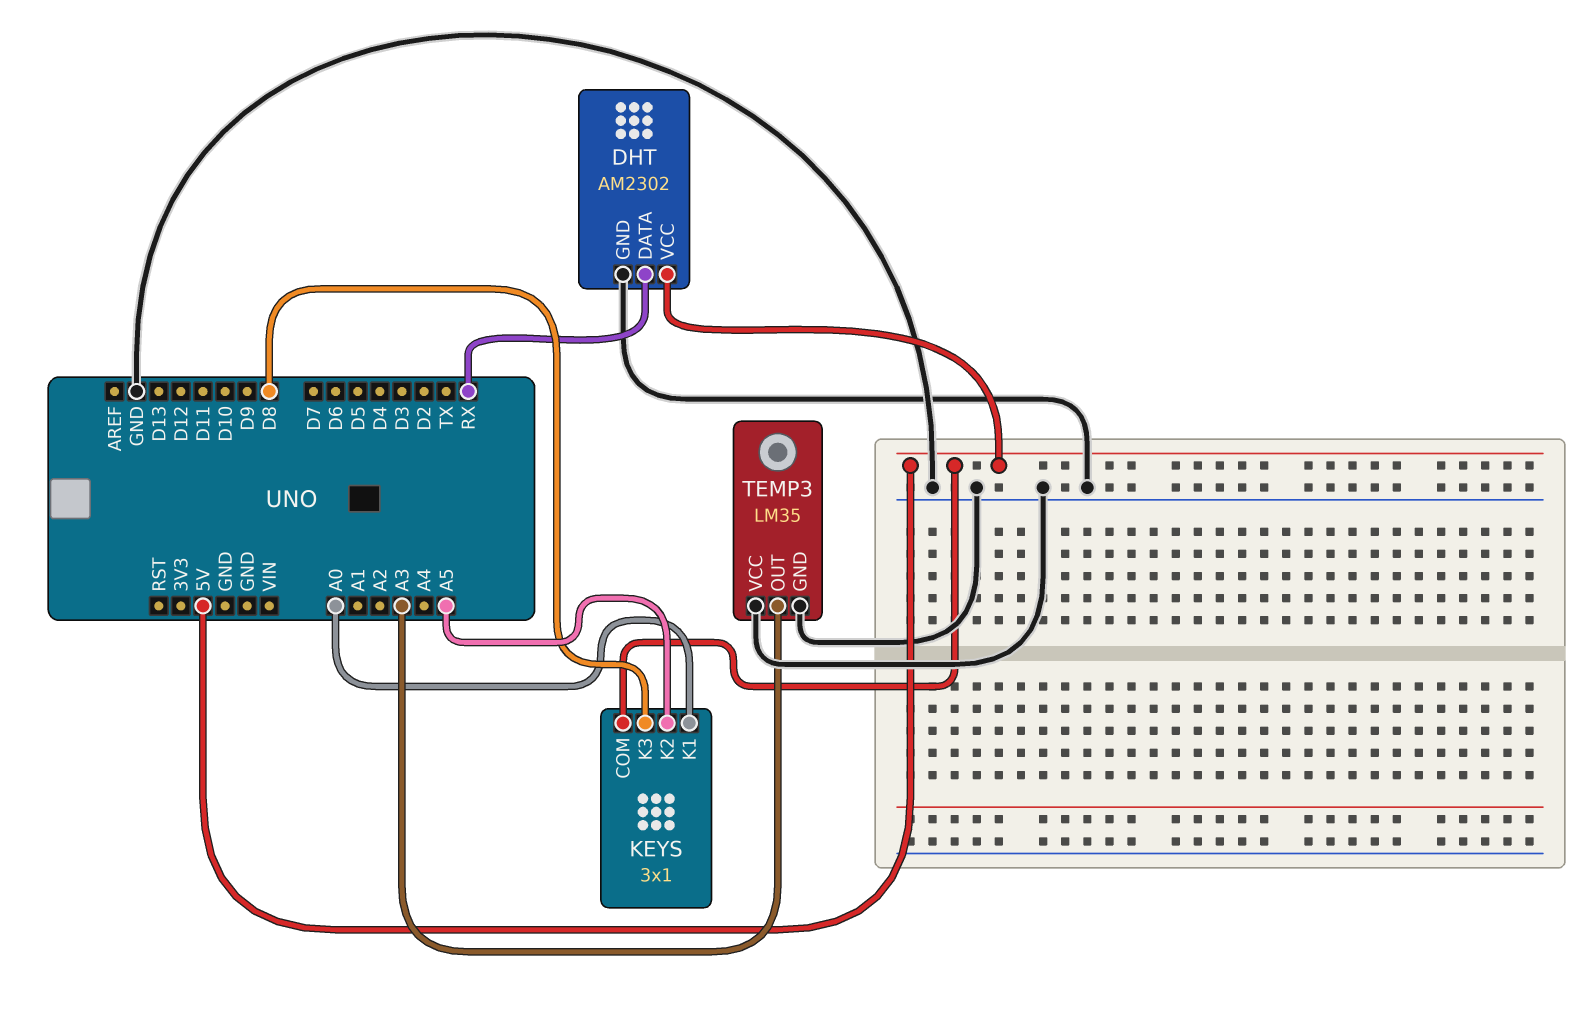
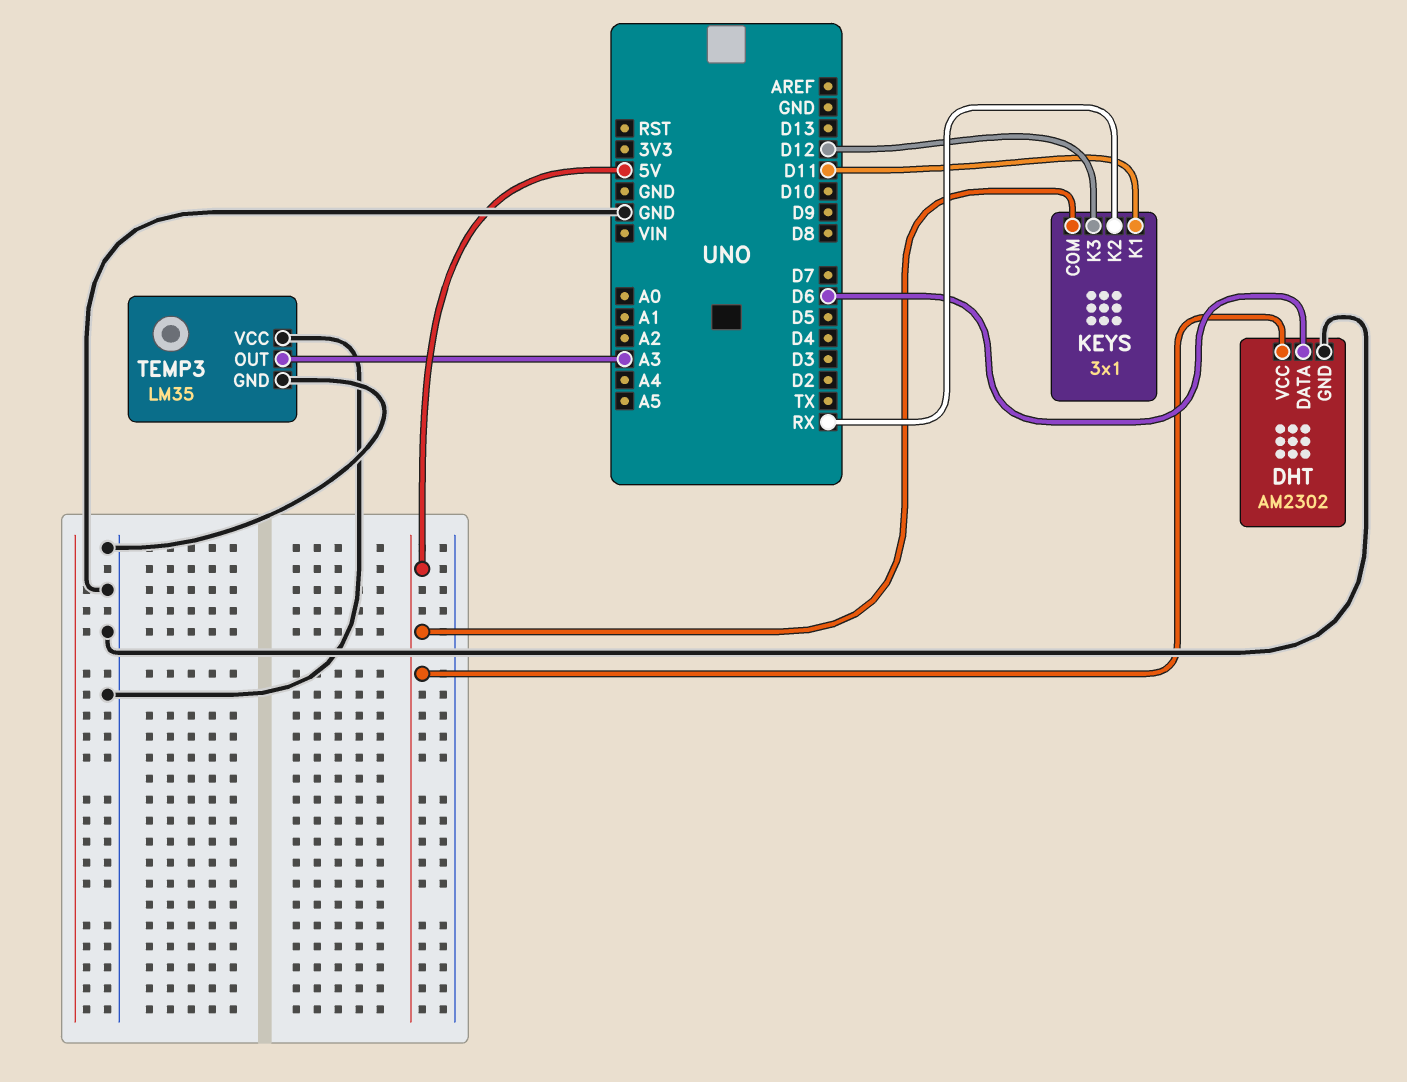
DHT pin DATA: RX -> D6
KEYS pin K1: A0 -> D11
KEYS pin K2: A5 -> RX
KEYS pin K3: D8 -> D12

